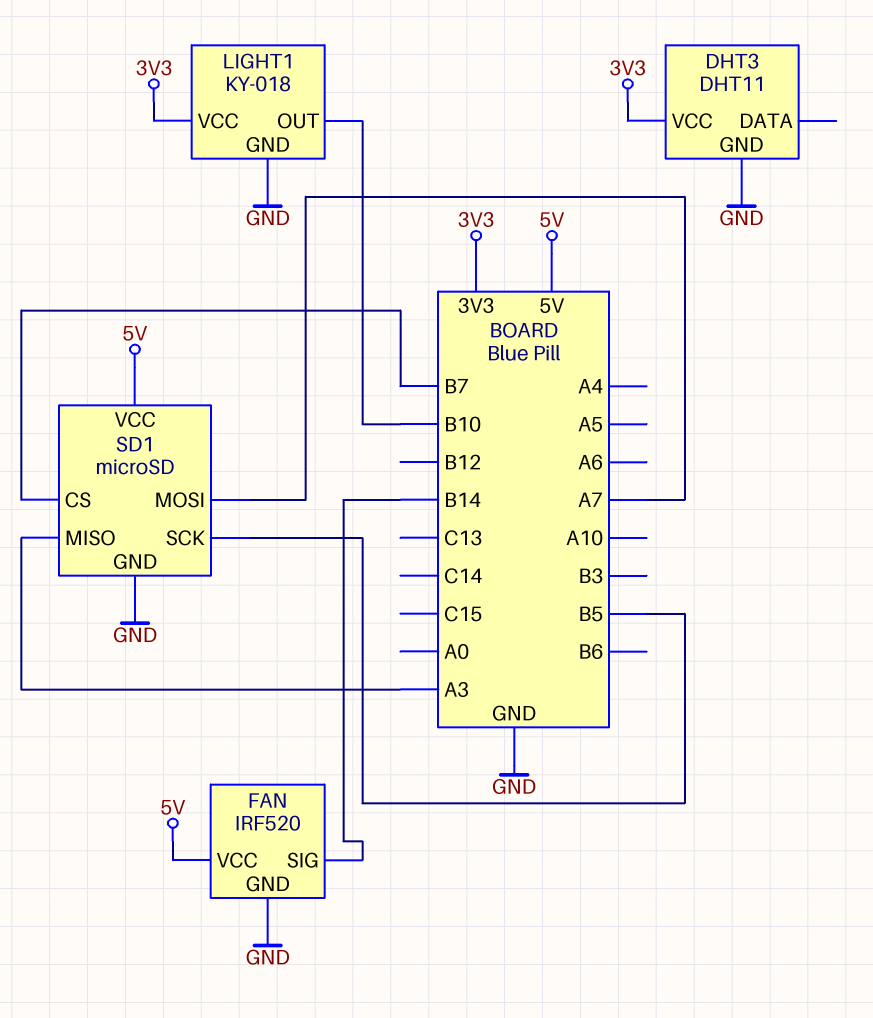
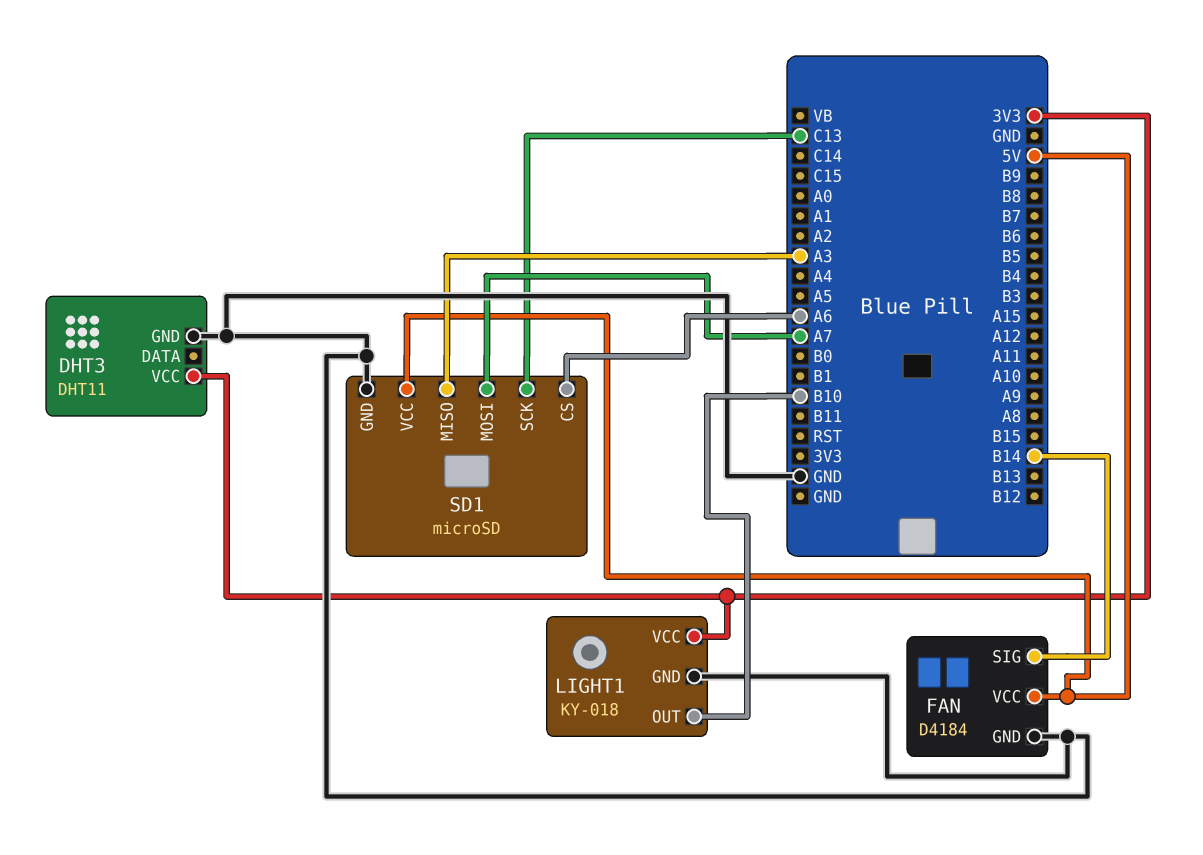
FAN: IRF520 -> D4184
SD1 pin CS: B7 -> A6
SD1 pin SCK: B5 -> C13

